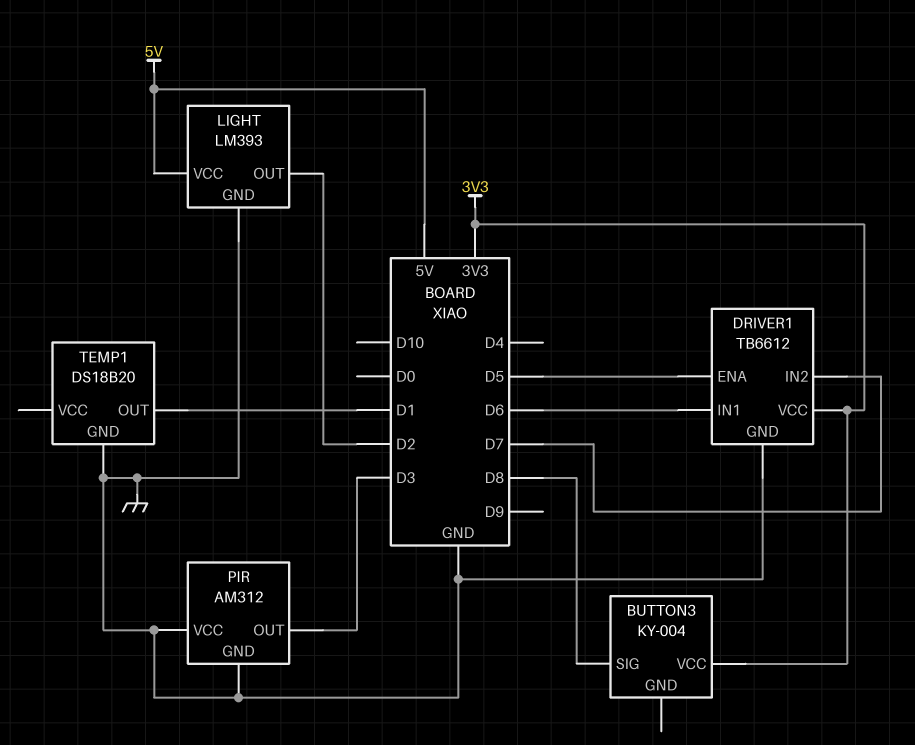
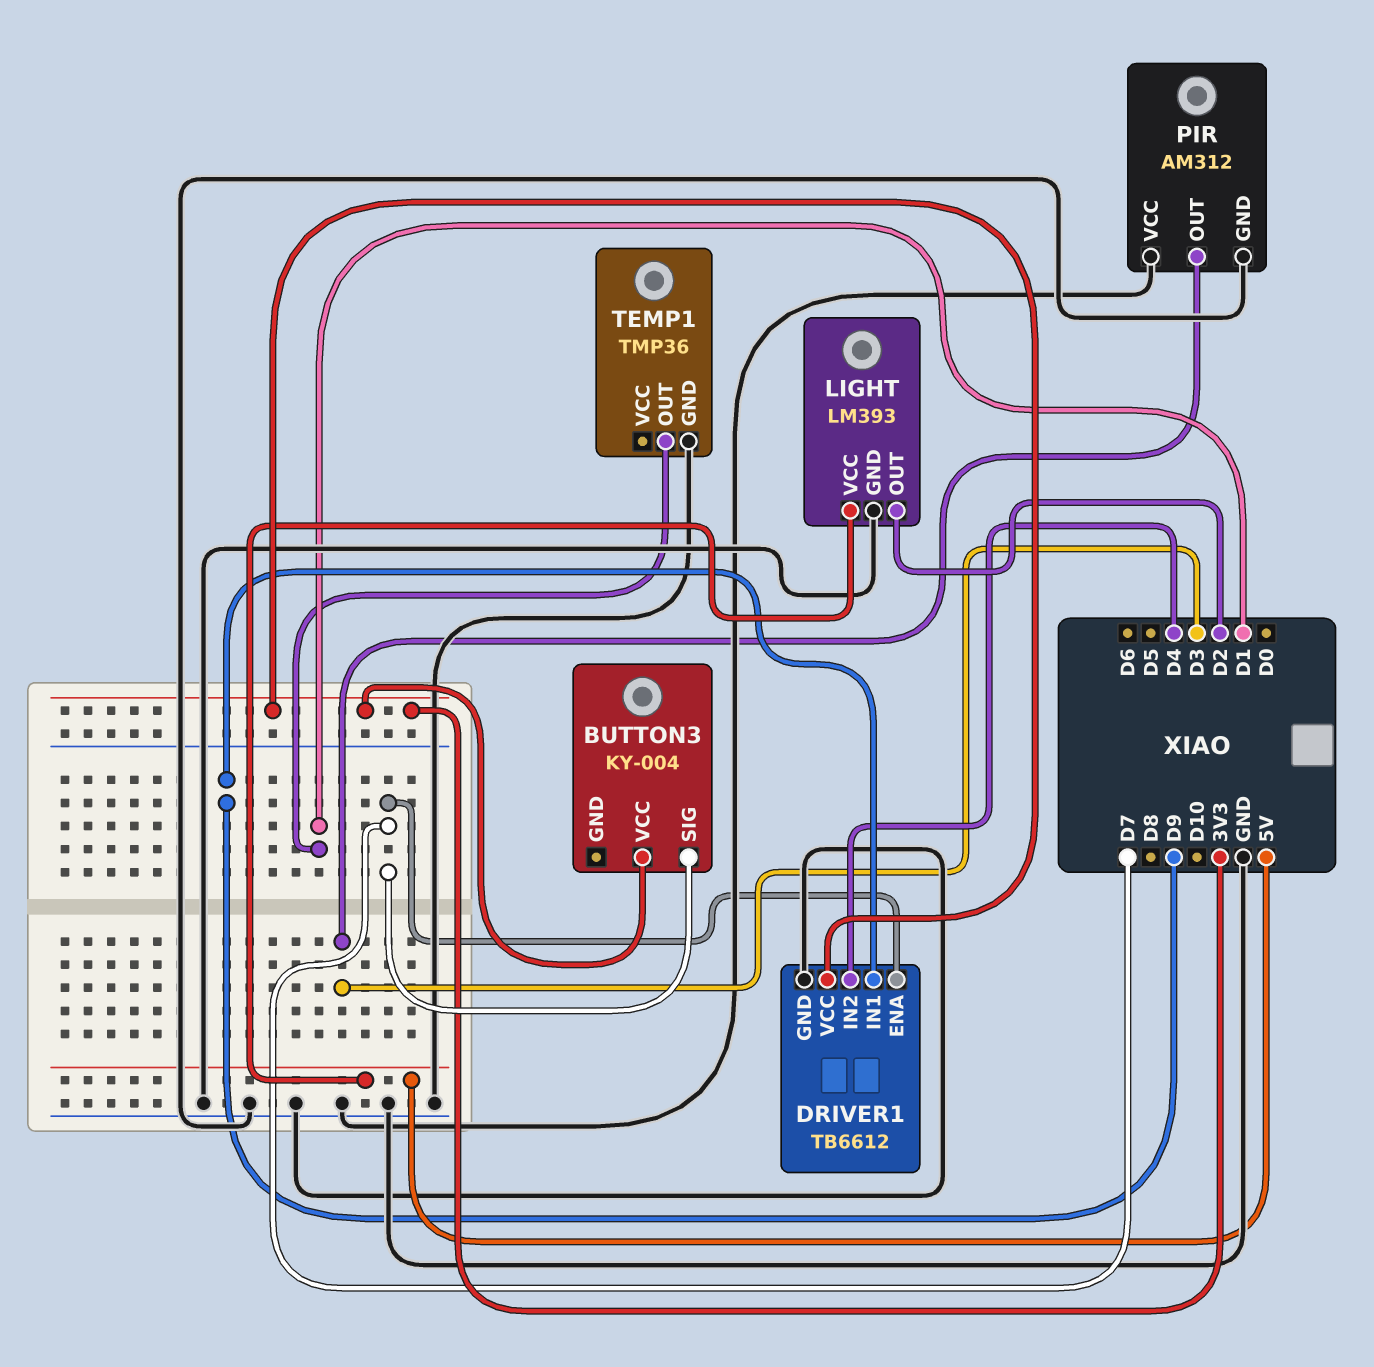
BUTTON3 pin SIG: D8 -> D7
DRIVER1 pin ENA: D5 -> D7
DRIVER1 pin IN1: D6 -> D9
DRIVER1 pin IN2: D7 -> D4
TEMP1: DS18B20 -> TMP36

